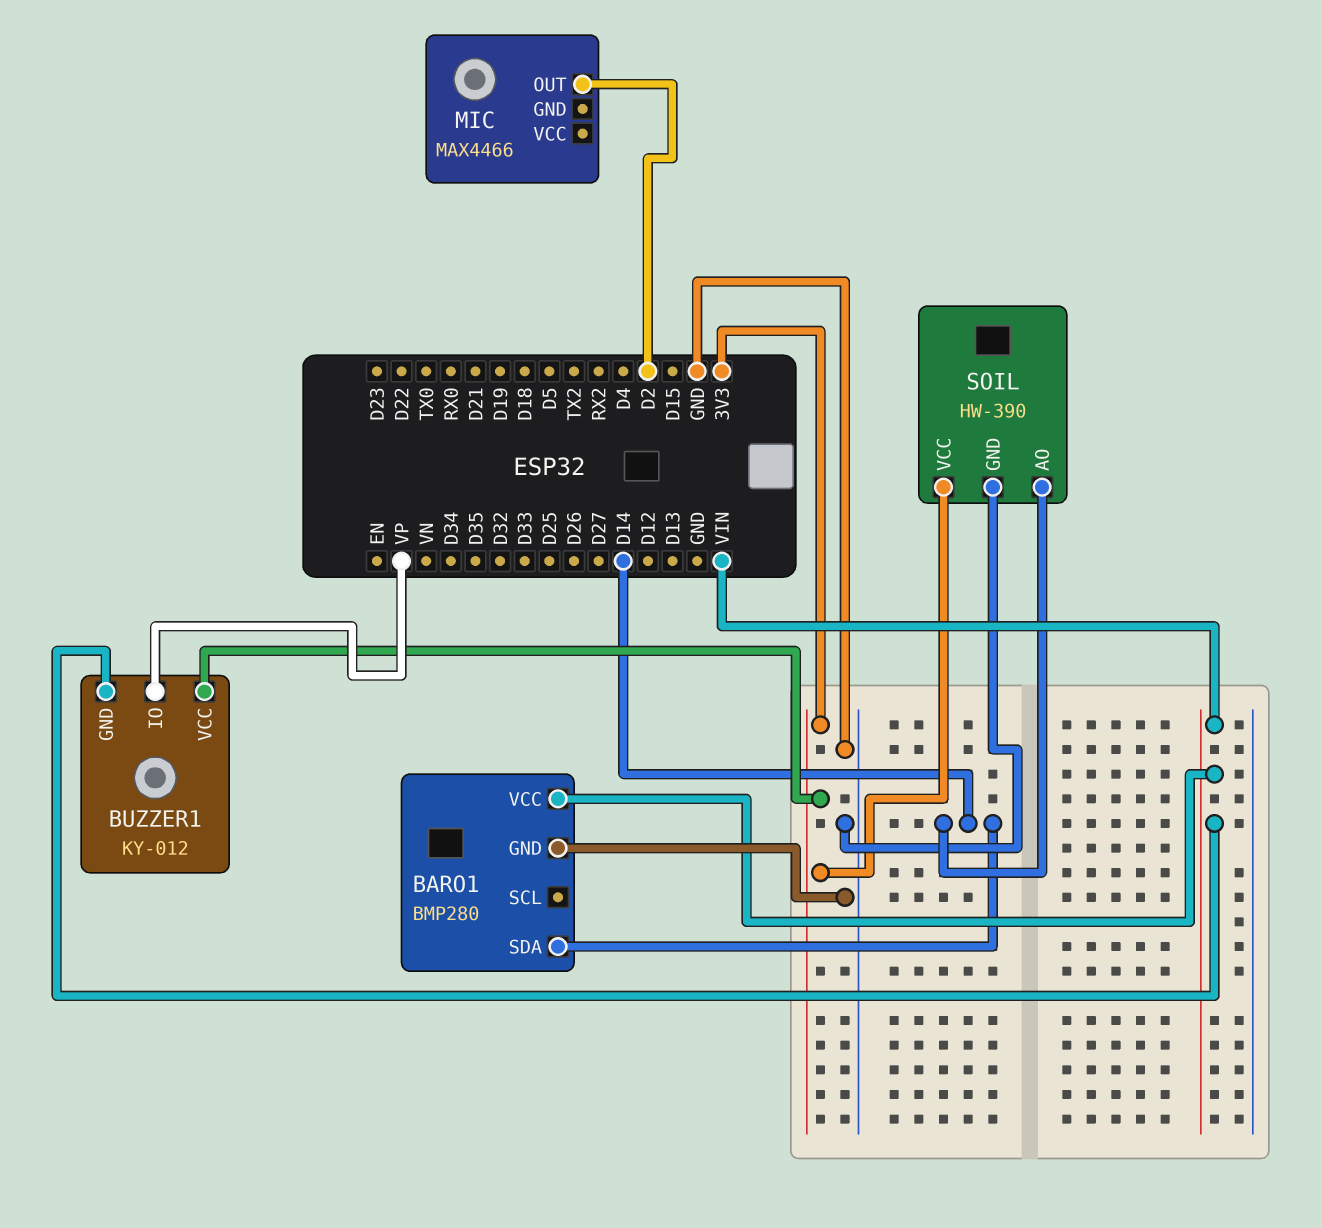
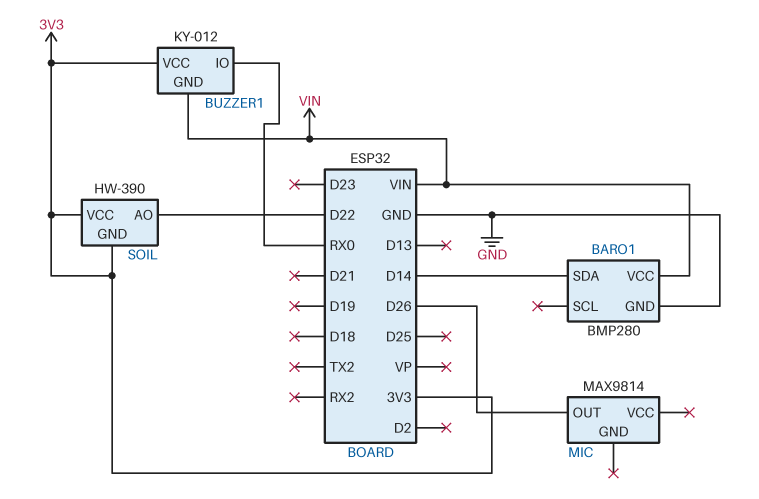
BUZZER1 pin IO: VP -> RX0
MIC: MAX4466 -> MAX9814
MIC pin OUT: D2 -> D26
SOIL pin AO: D14 -> D22
SOIL pin GND: GND -> 3V3

